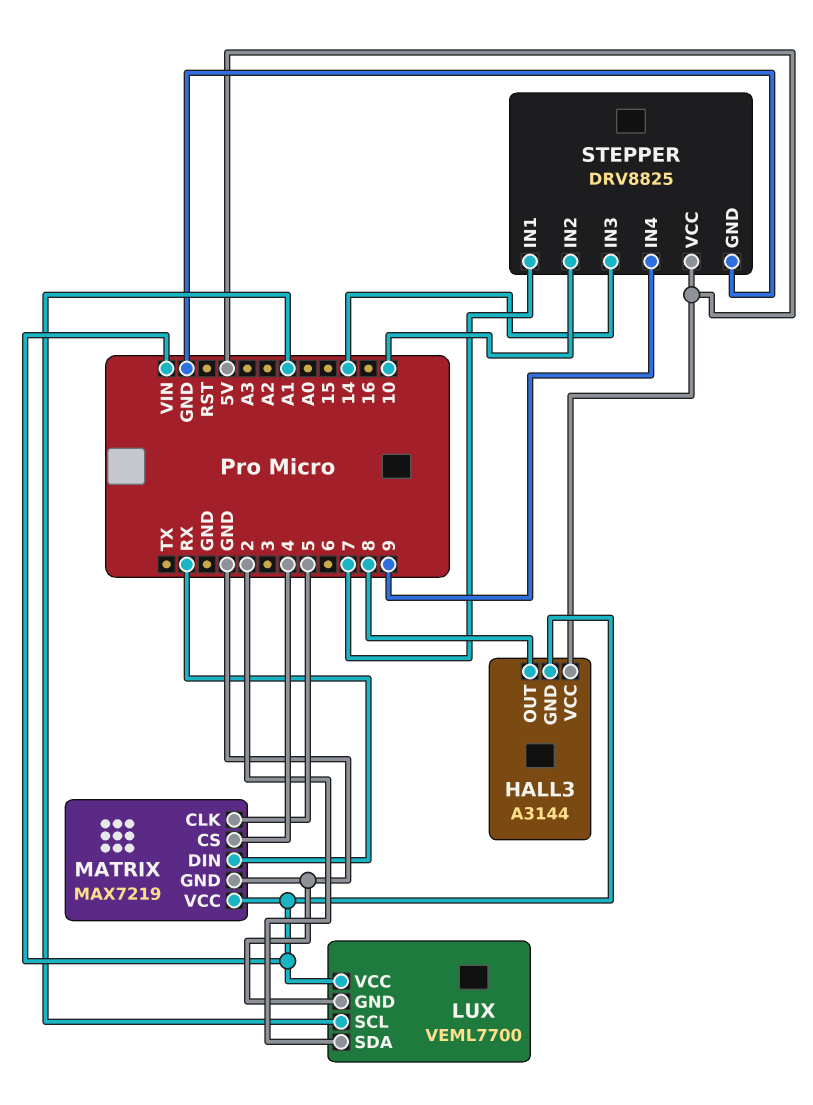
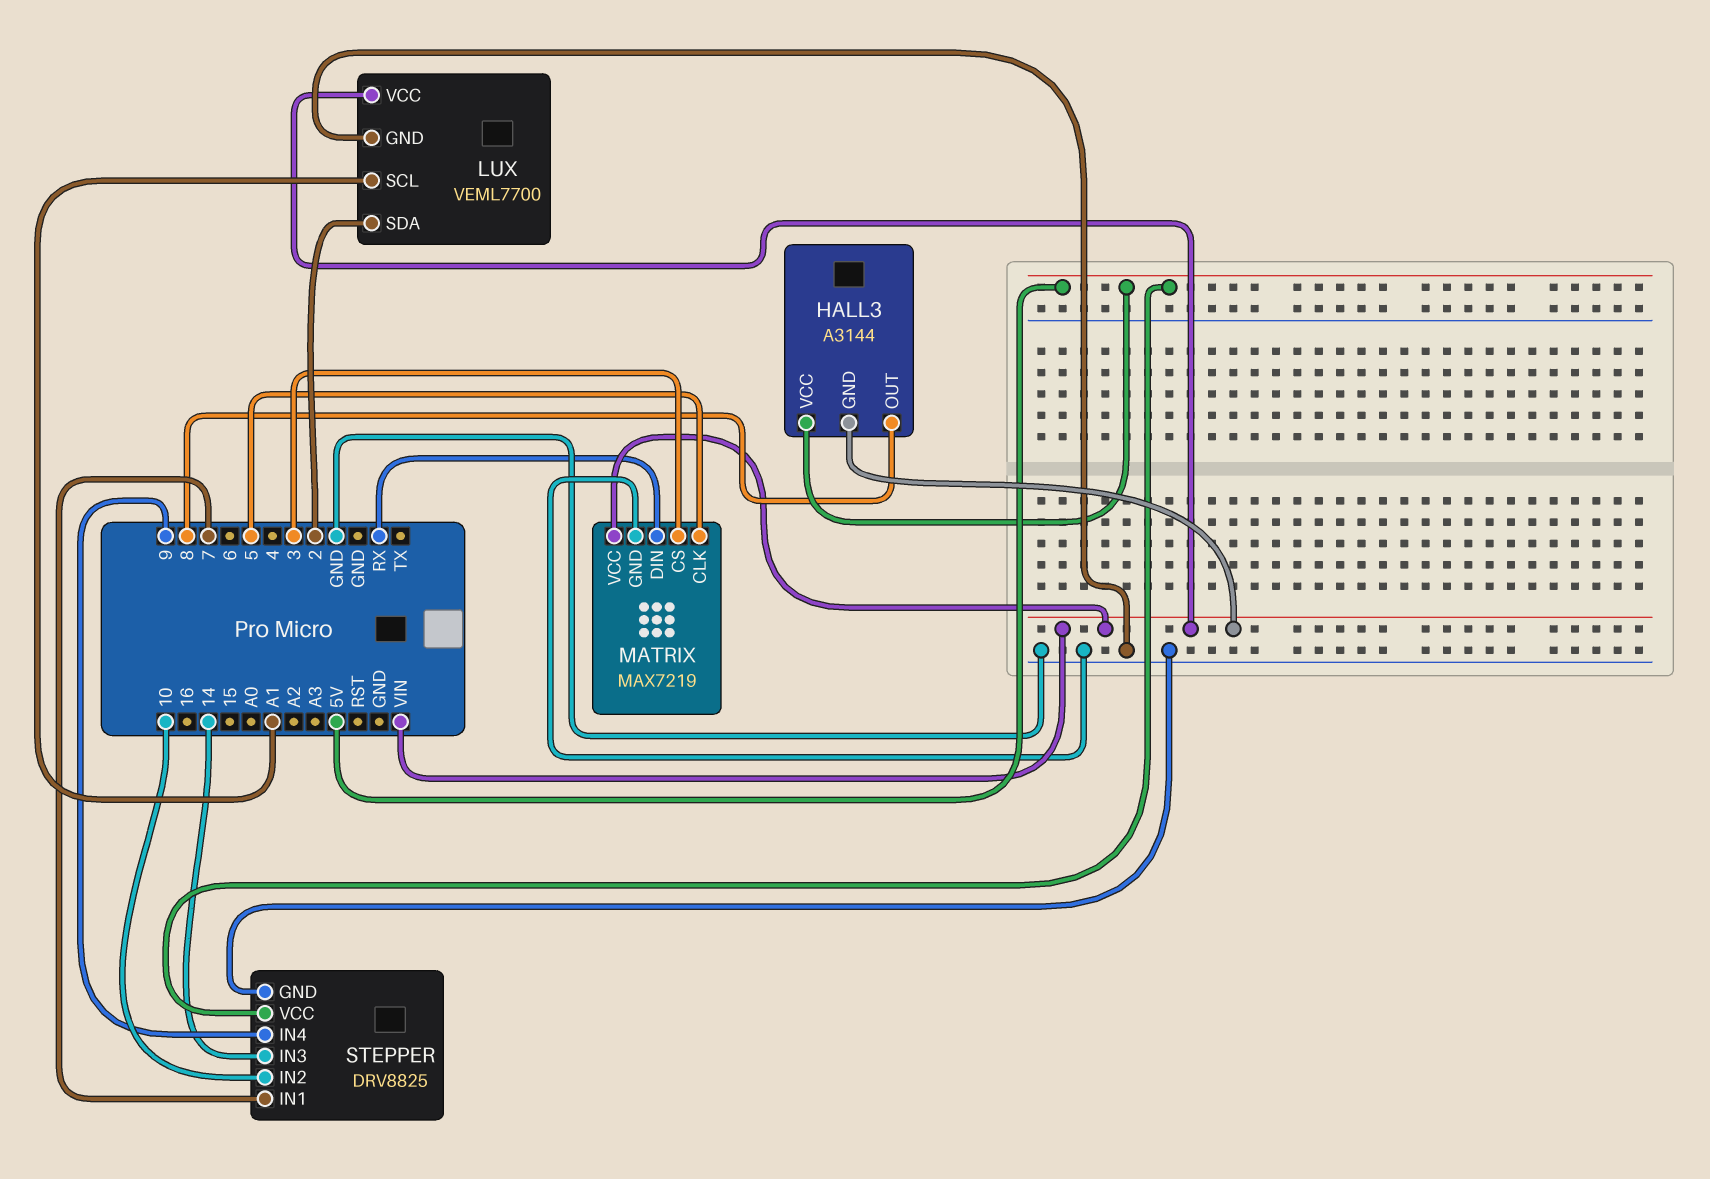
MATRIX pin CS: 4 -> 3

